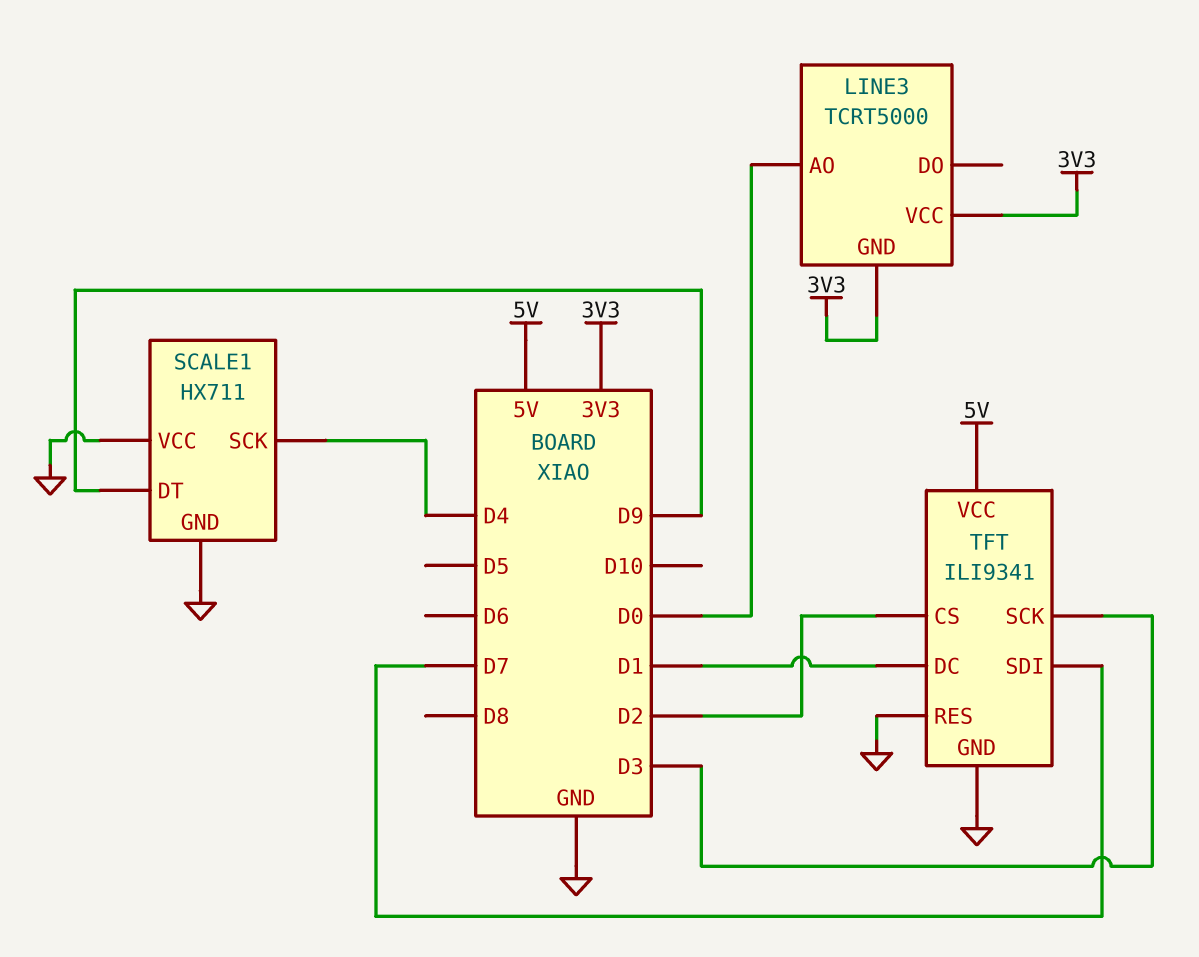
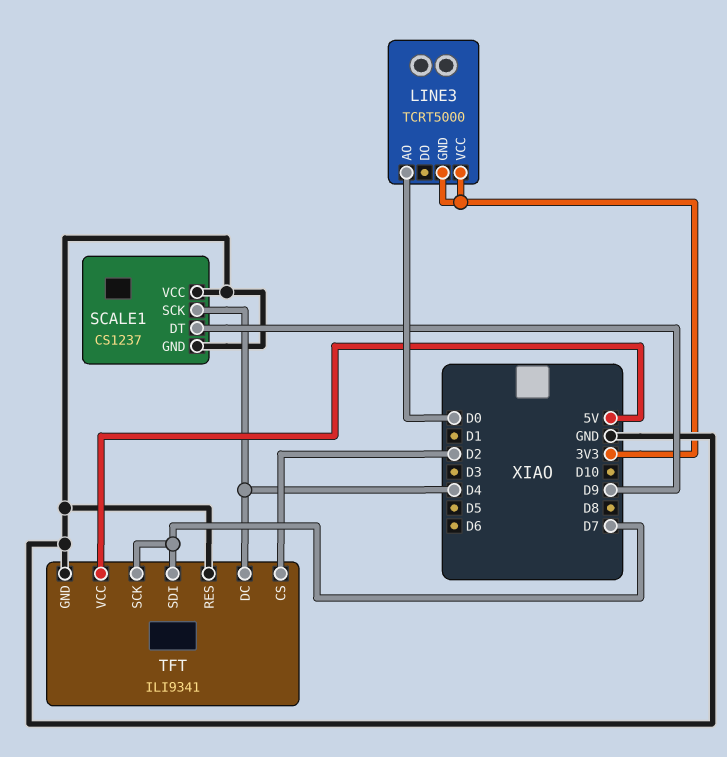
SCALE1: HX711 -> CS1237
TFT pin DC: D1 -> D4
TFT pin SCK: D3 -> D7

